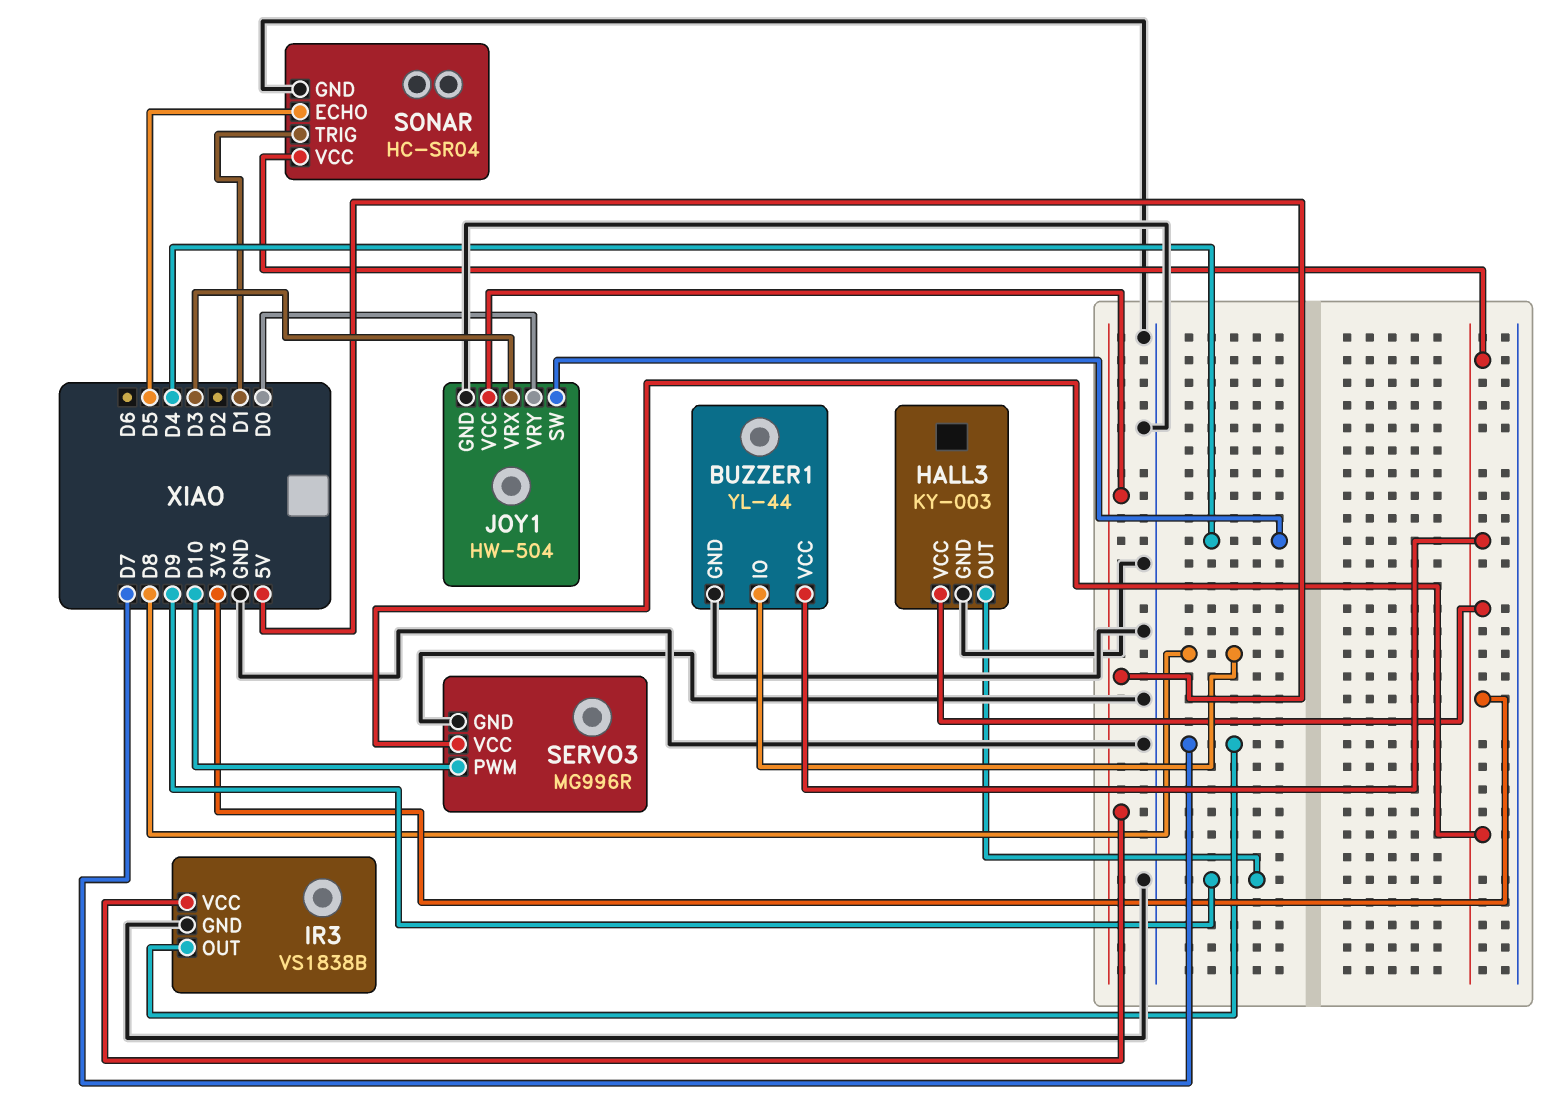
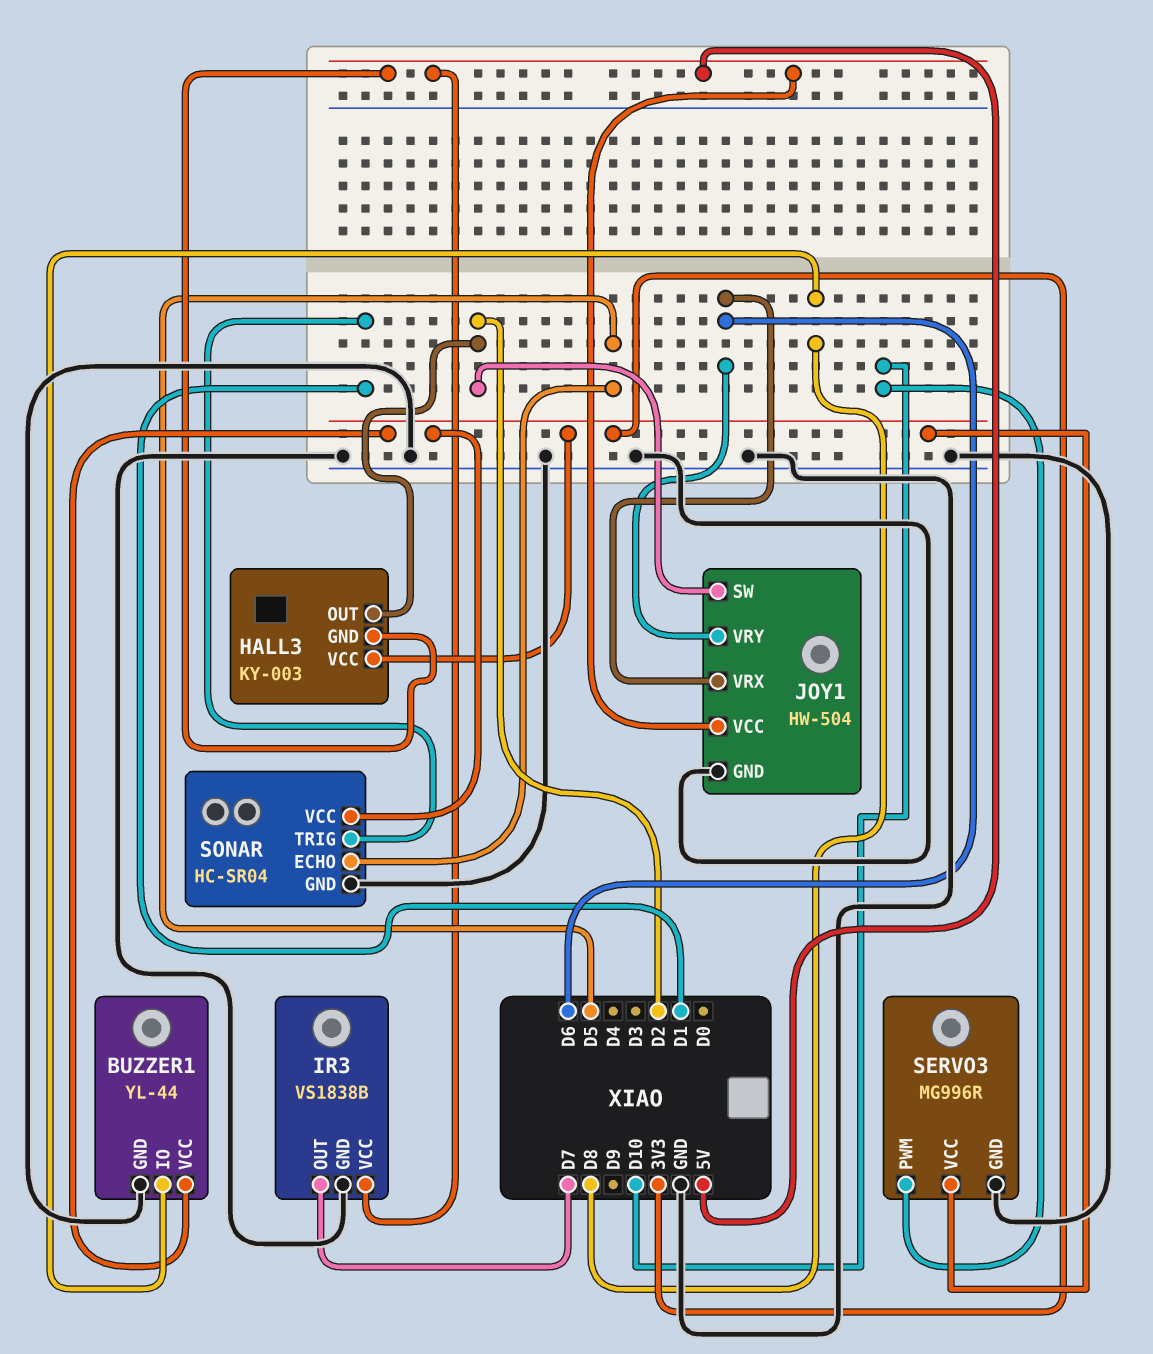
HALL3 pin GND: GND -> 5V
HALL3 pin OUT: D9 -> D2
JOY1 pin SW: D4 -> D2
JOY1 pin VRX: D3 -> D6
JOY1 pin VRY: D0 -> D6

